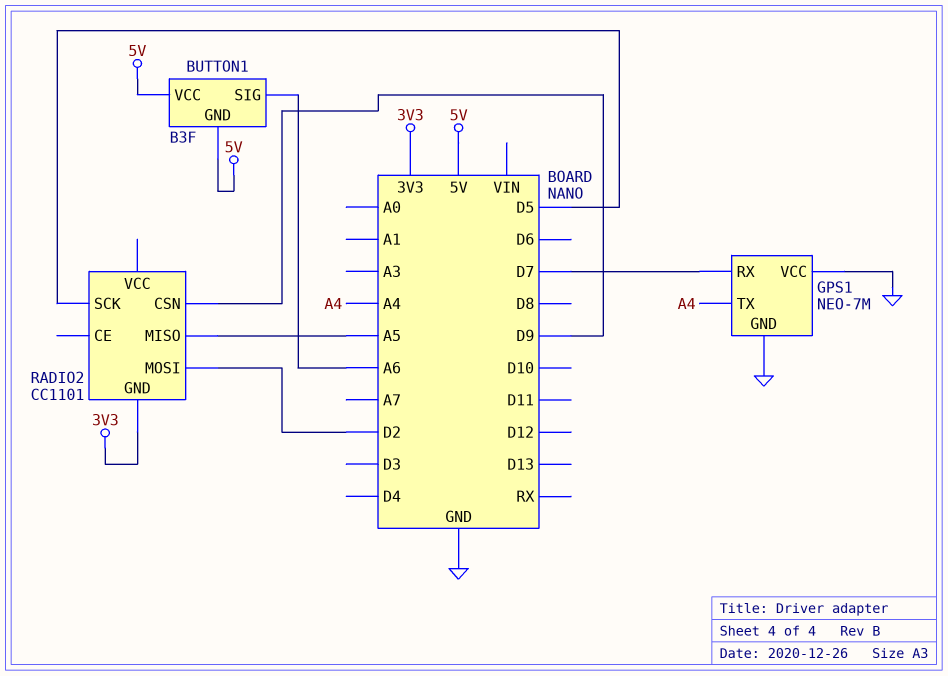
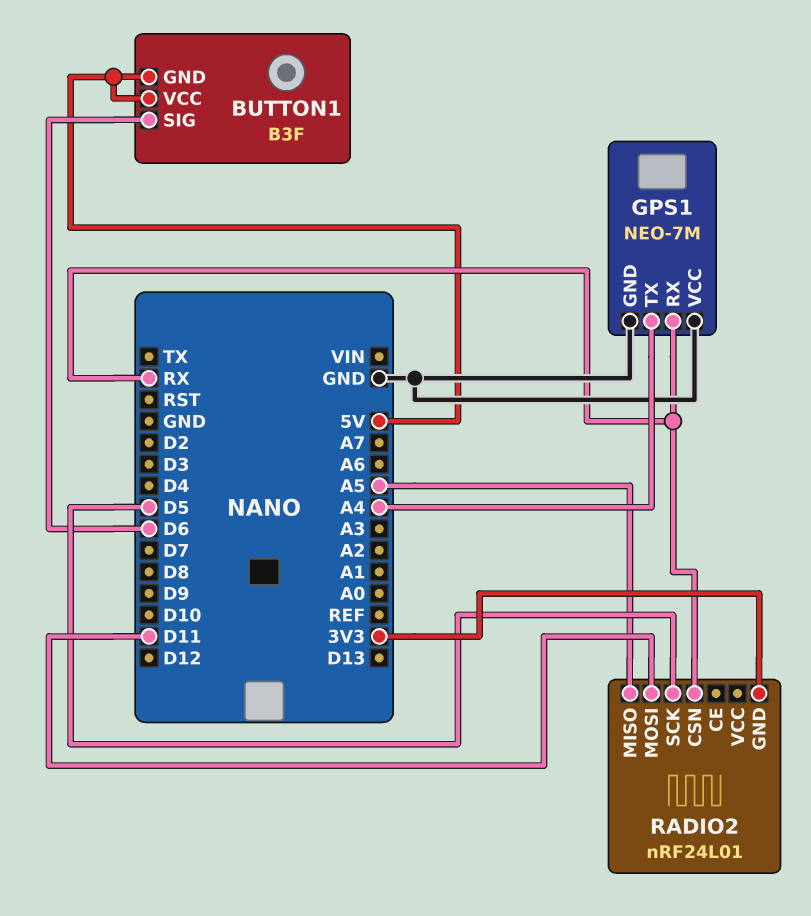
BUTTON1 pin SIG: A6 -> D6
GPS1 pin RX: D7 -> RX
RADIO2: CC1101 -> nRF24L01
RADIO2 pin CSN: D9 -> RX
RADIO2 pin MOSI: D2 -> D11

